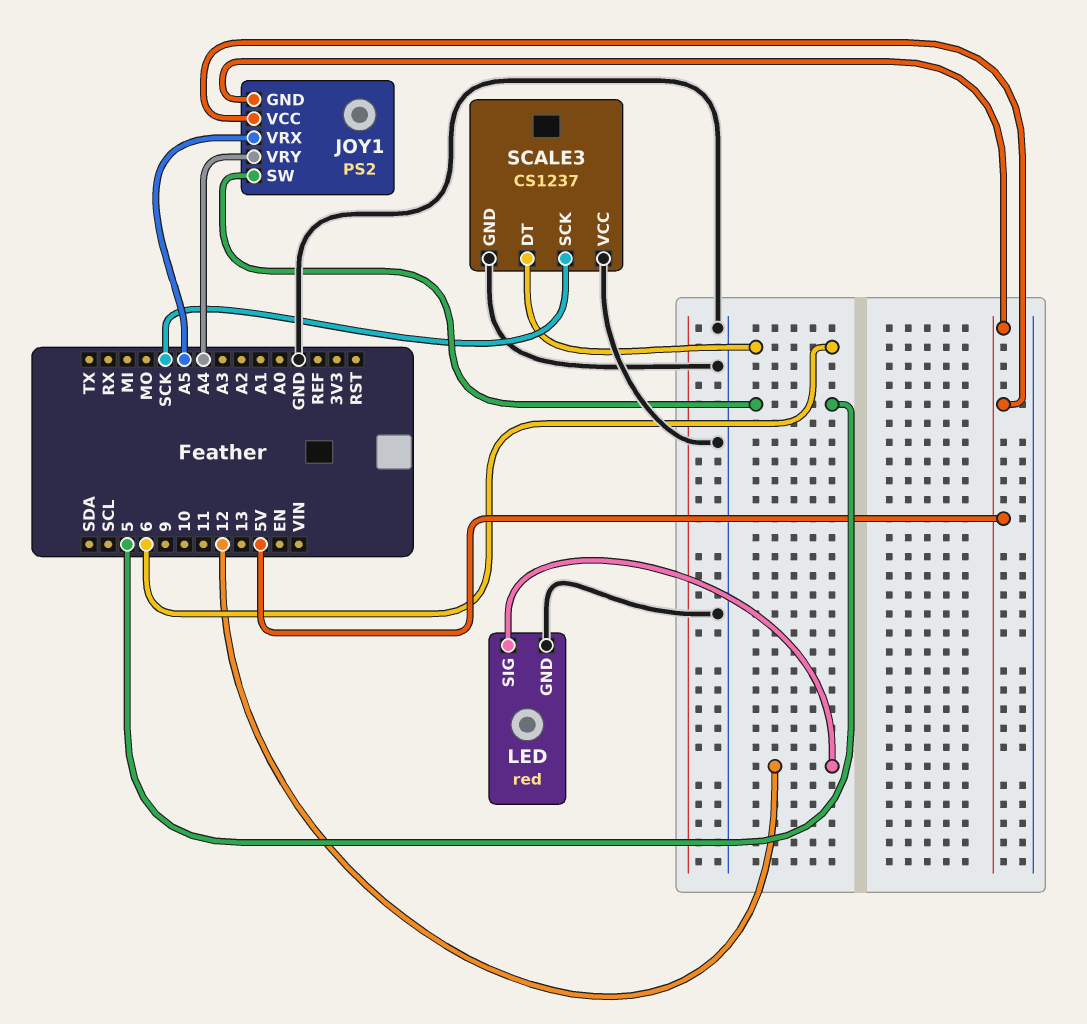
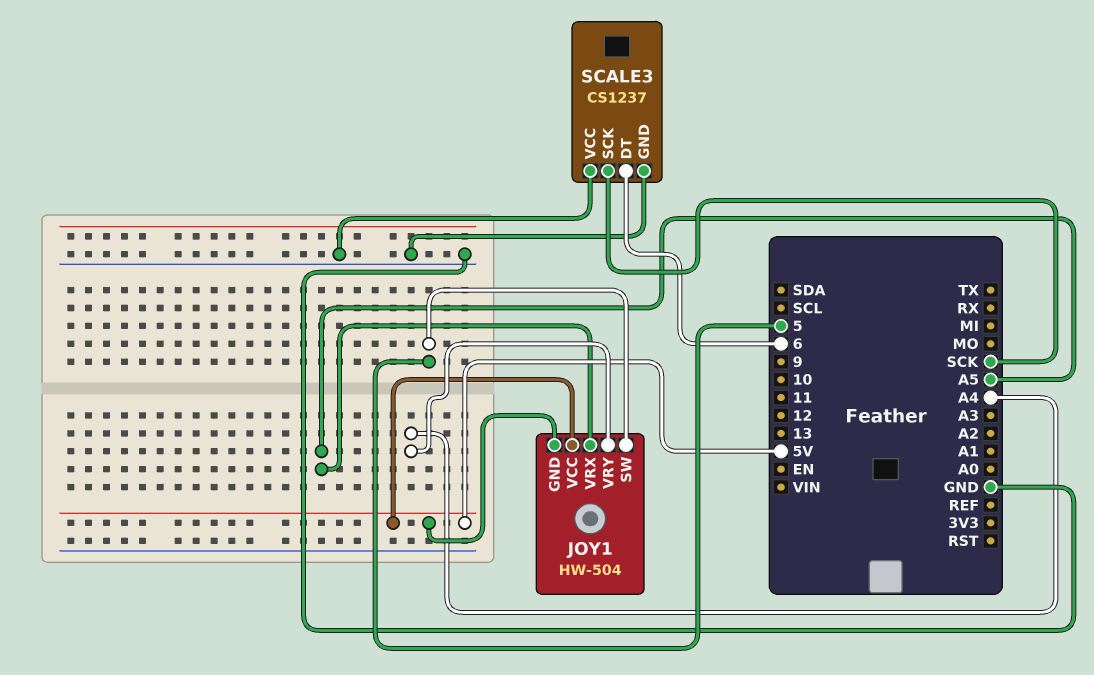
JOY1: PS2 -> HW-504
LED: red -> none
LED pin GND: GND -> none
LED pin SIG: 12 -> none

